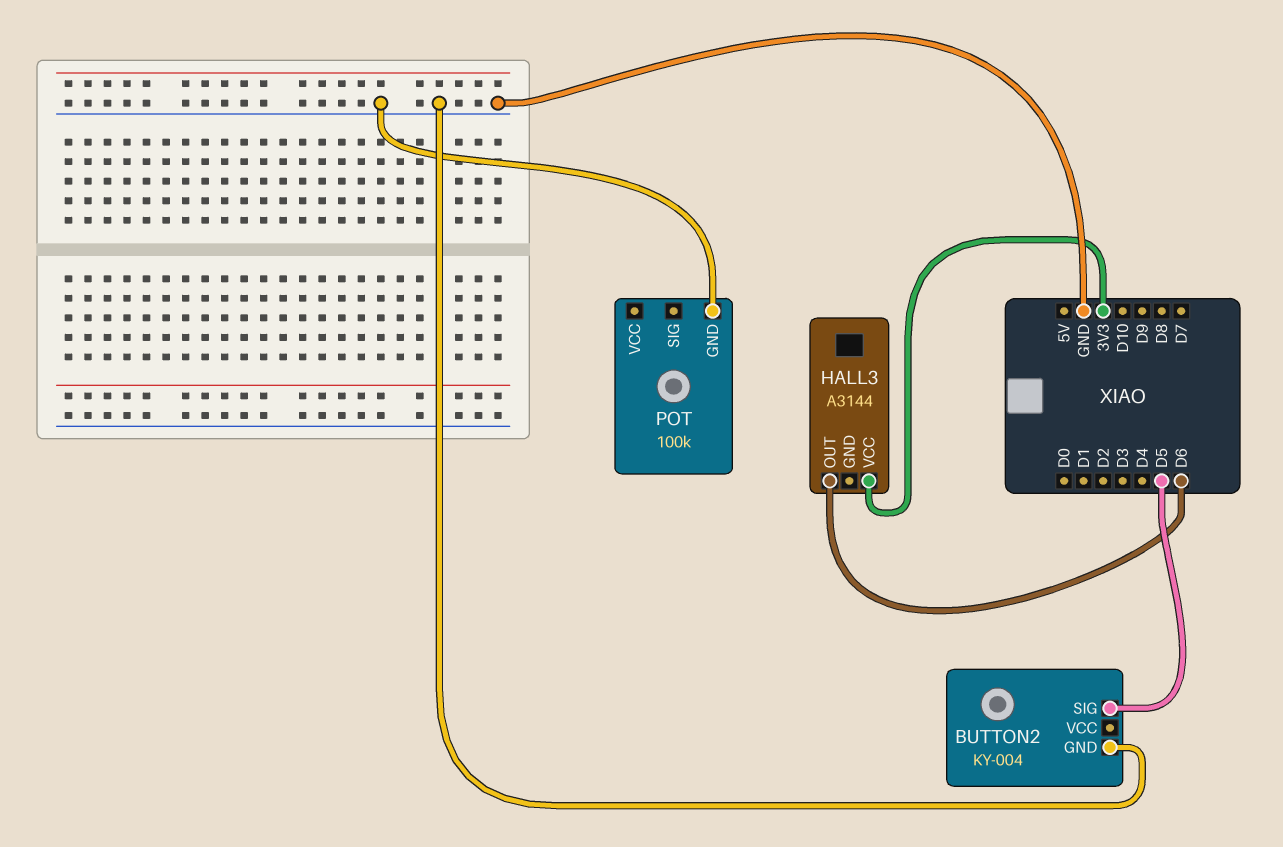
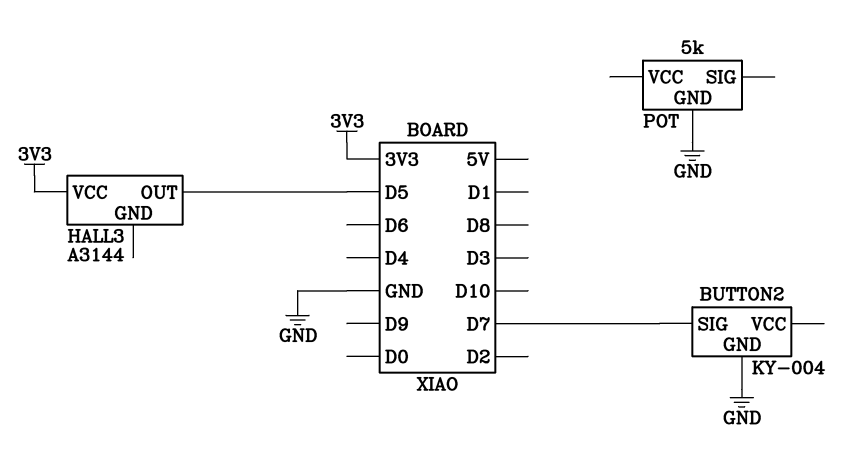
BUTTON2 pin SIG: D5 -> D7
HALL3 pin OUT: D6 -> D5
POT: 100k -> 5k

